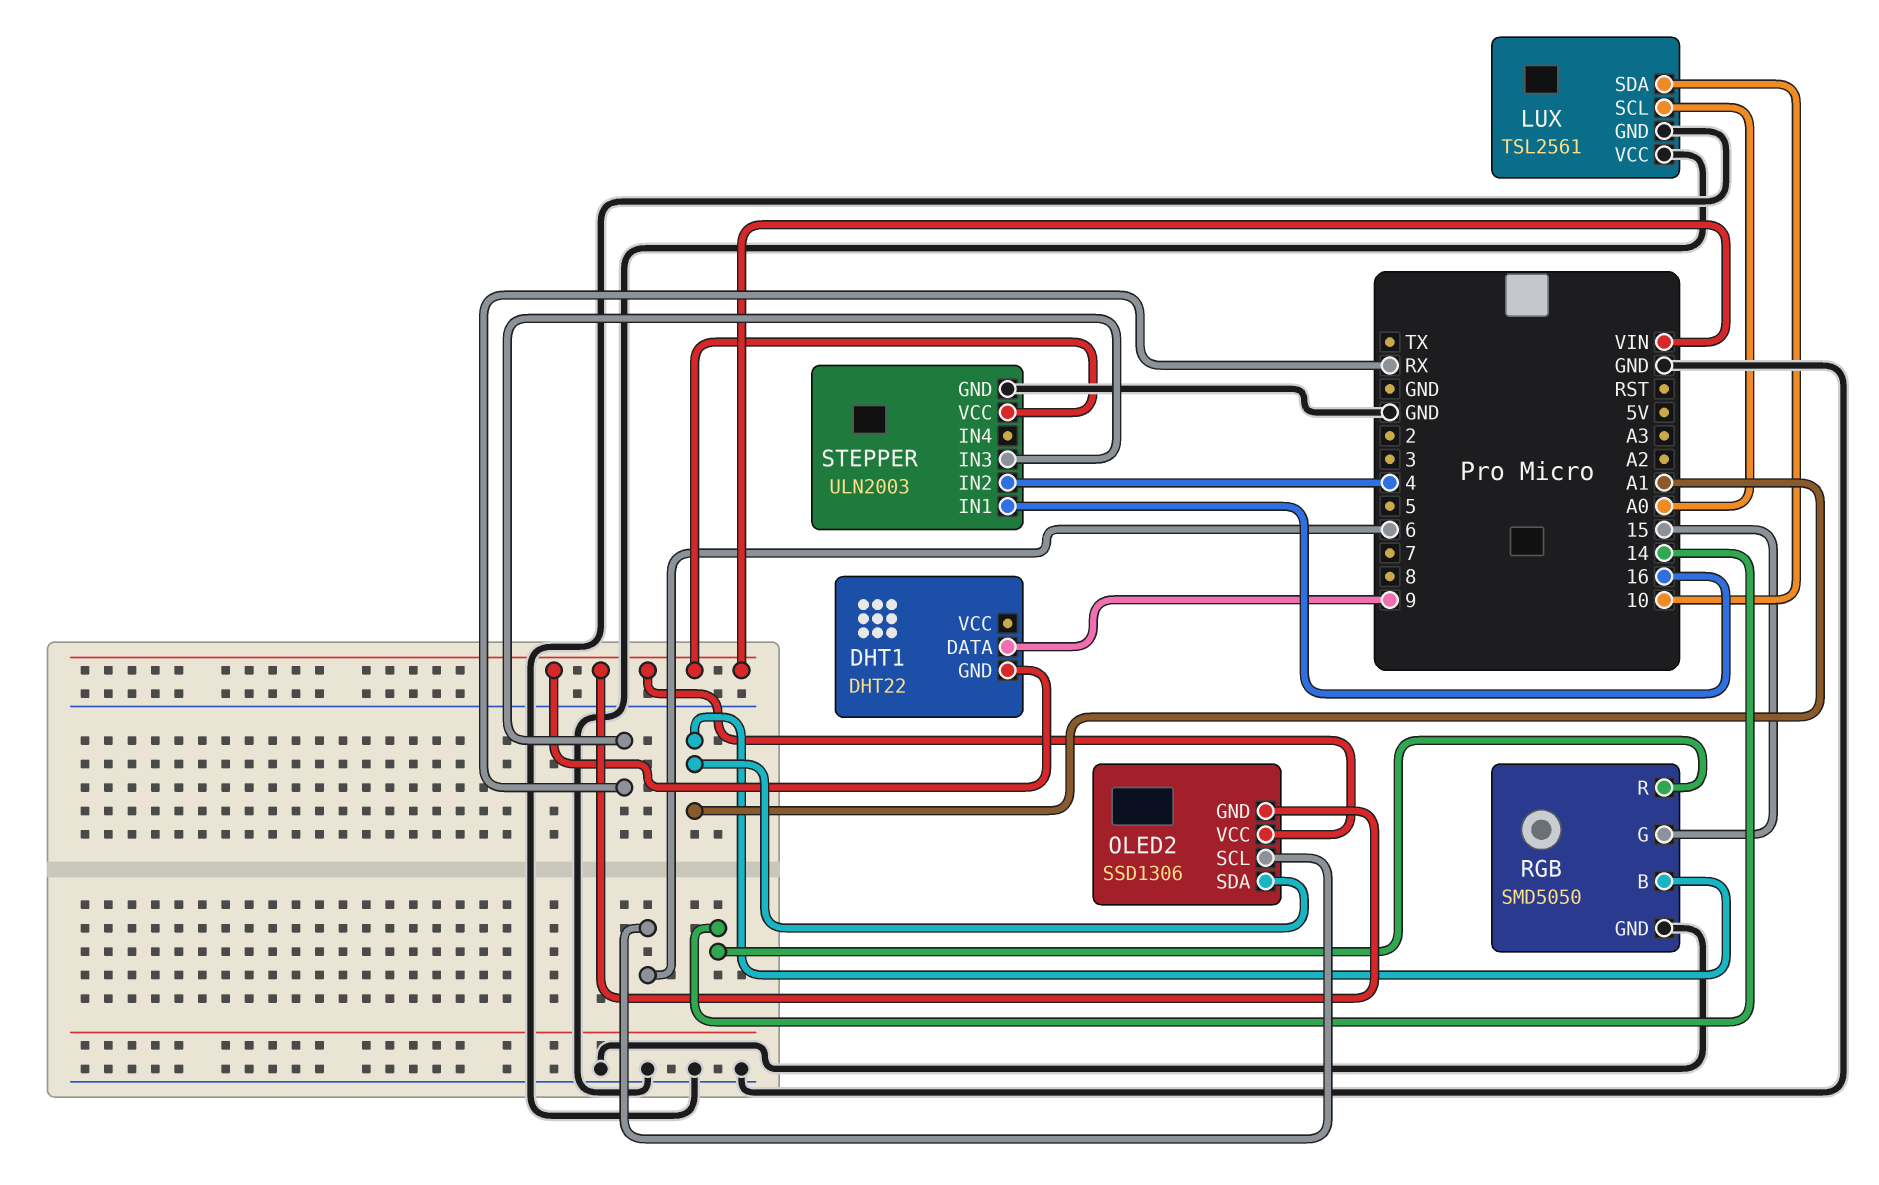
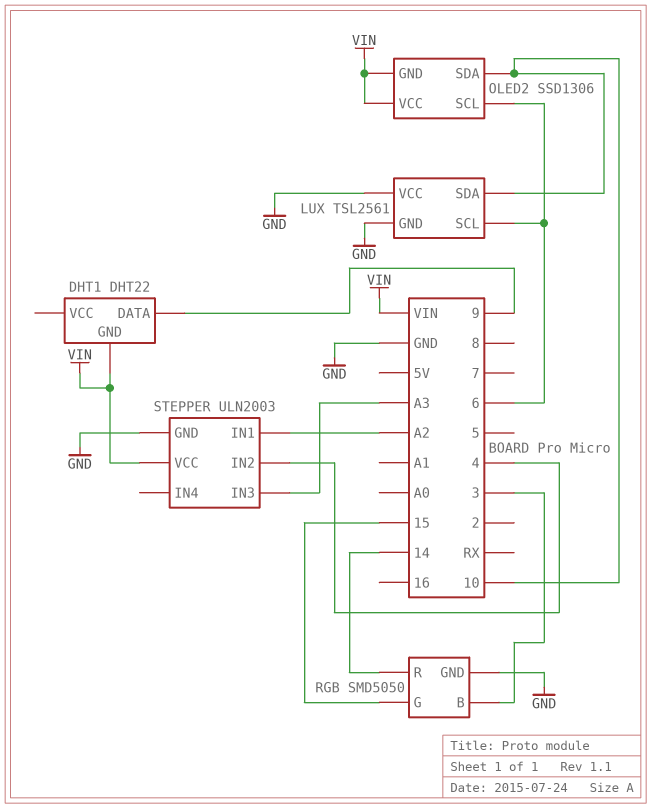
LUX pin SCL: A0 -> 6
OLED2 pin SDA: A1 -> 10
RGB pin B: A1 -> 3
STEPPER pin IN1: 16 -> A2
STEPPER pin IN3: RX -> A3

